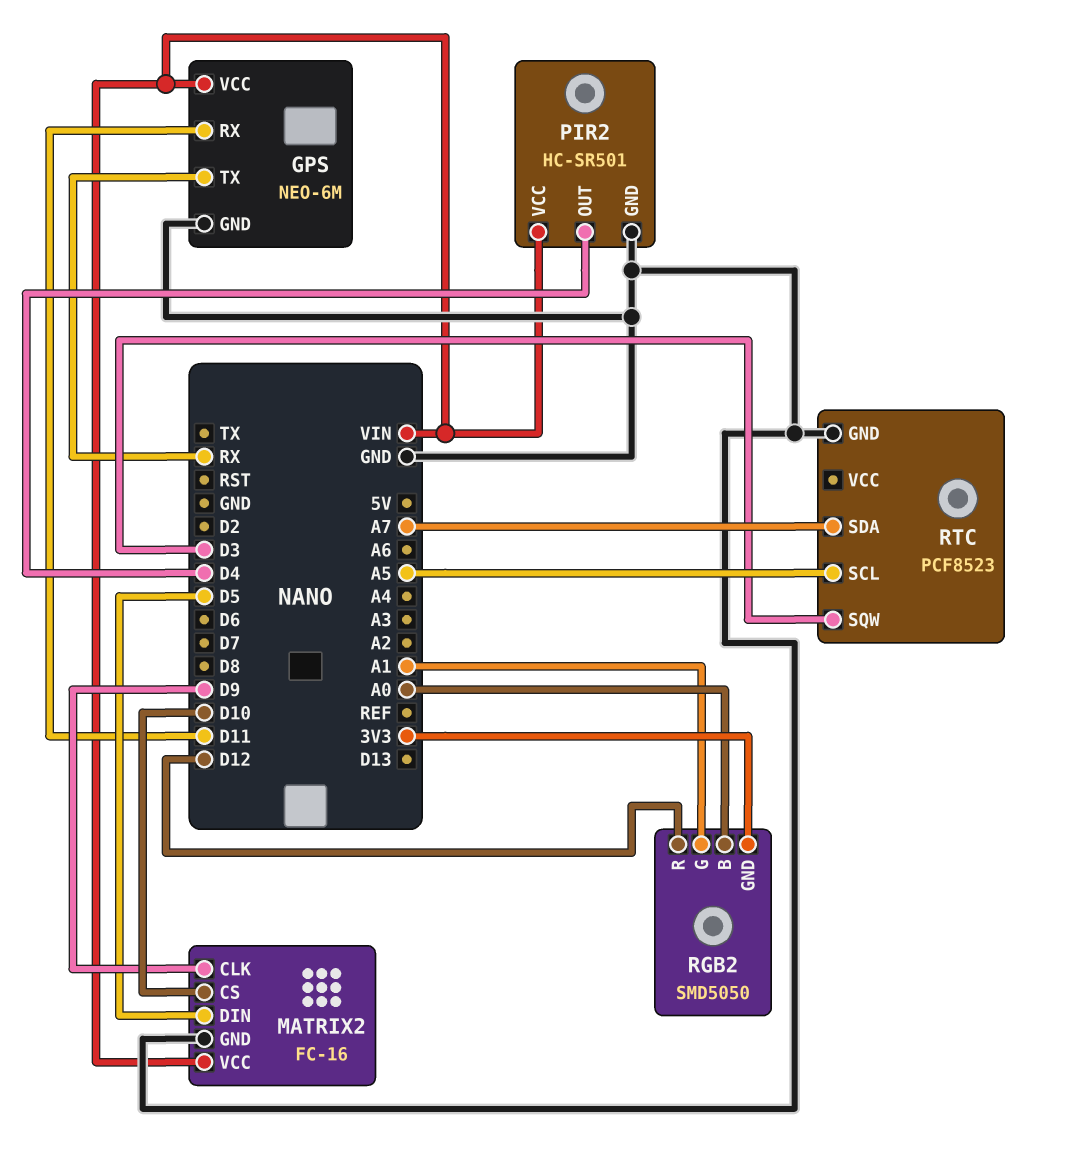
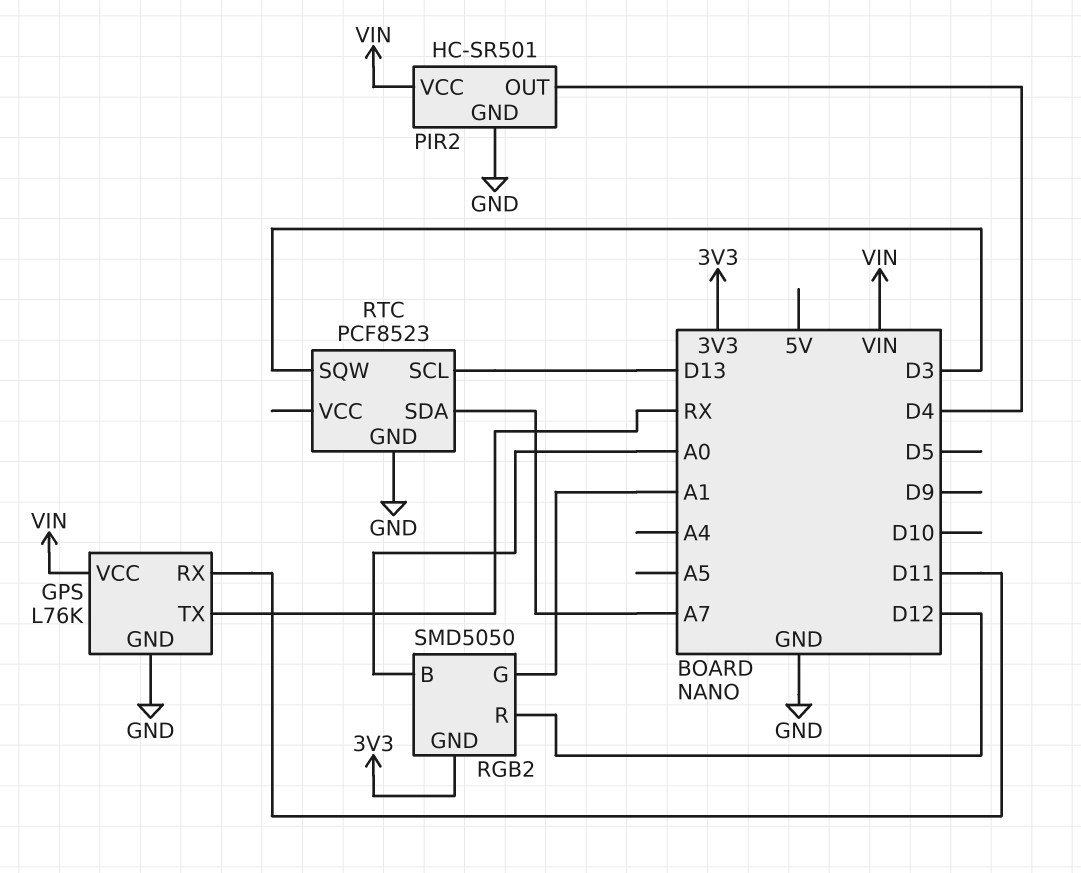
GPS: NEO-6M -> L76K
MATRIX2: FC-16 -> none
MATRIX2 pin CLK: D9 -> none
MATRIX2 pin CS: D10 -> none
MATRIX2 pin DIN: D5 -> none
MATRIX2 pin GND: GND -> none
MATRIX2 pin VCC: VIN -> none
RTC pin SCL: A5 -> D13

